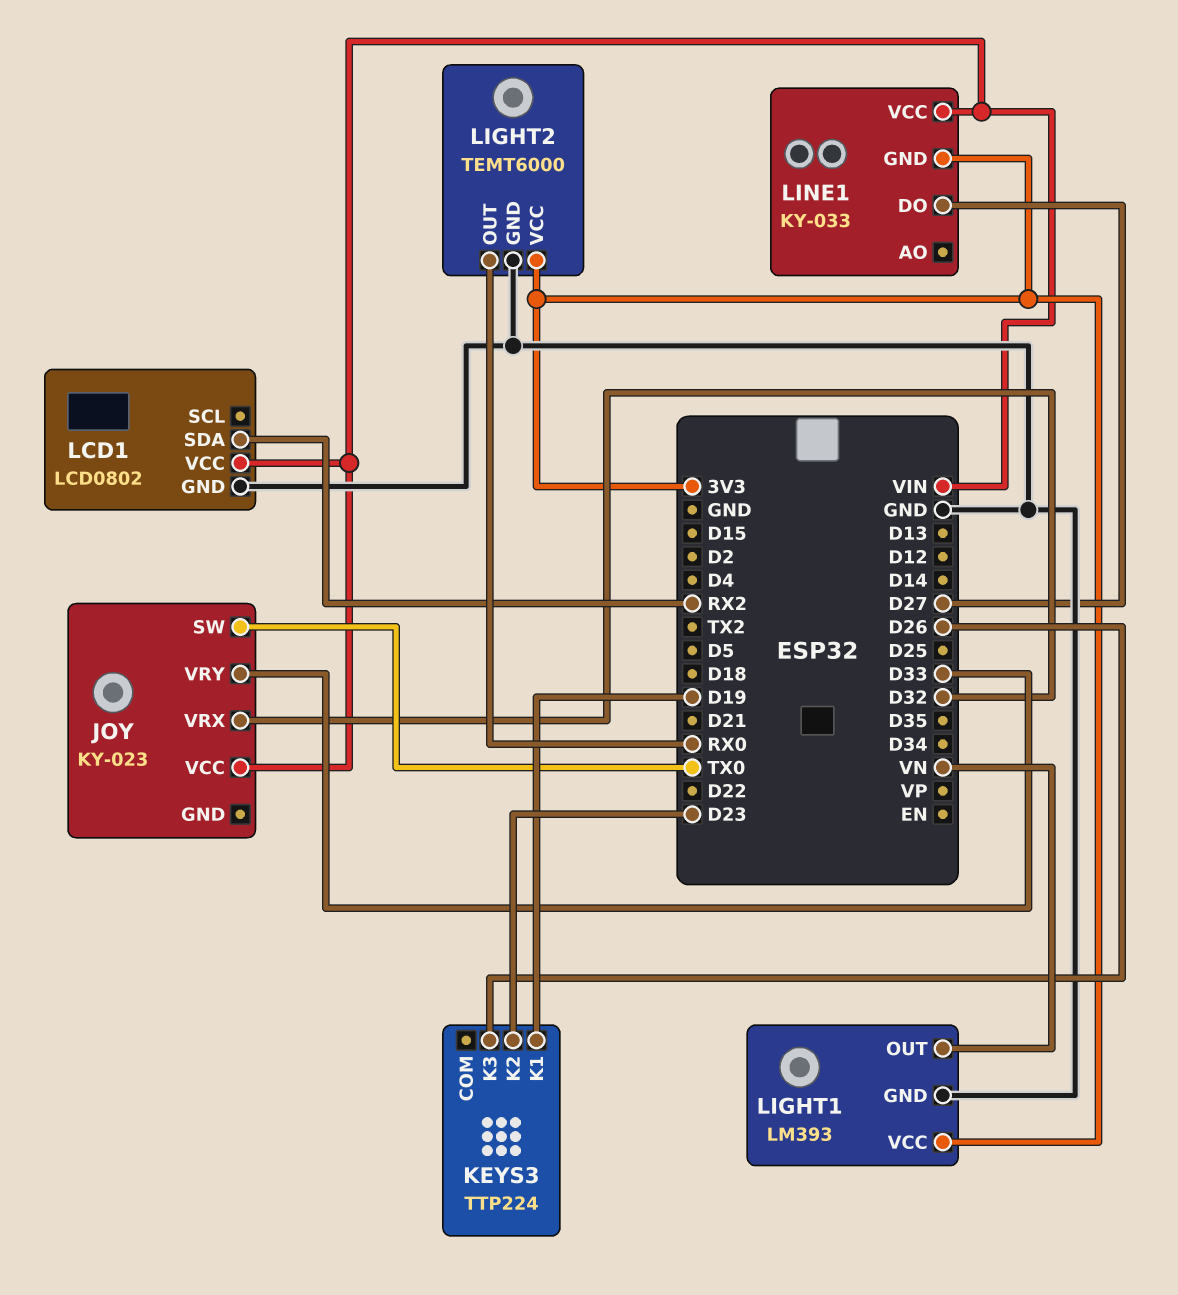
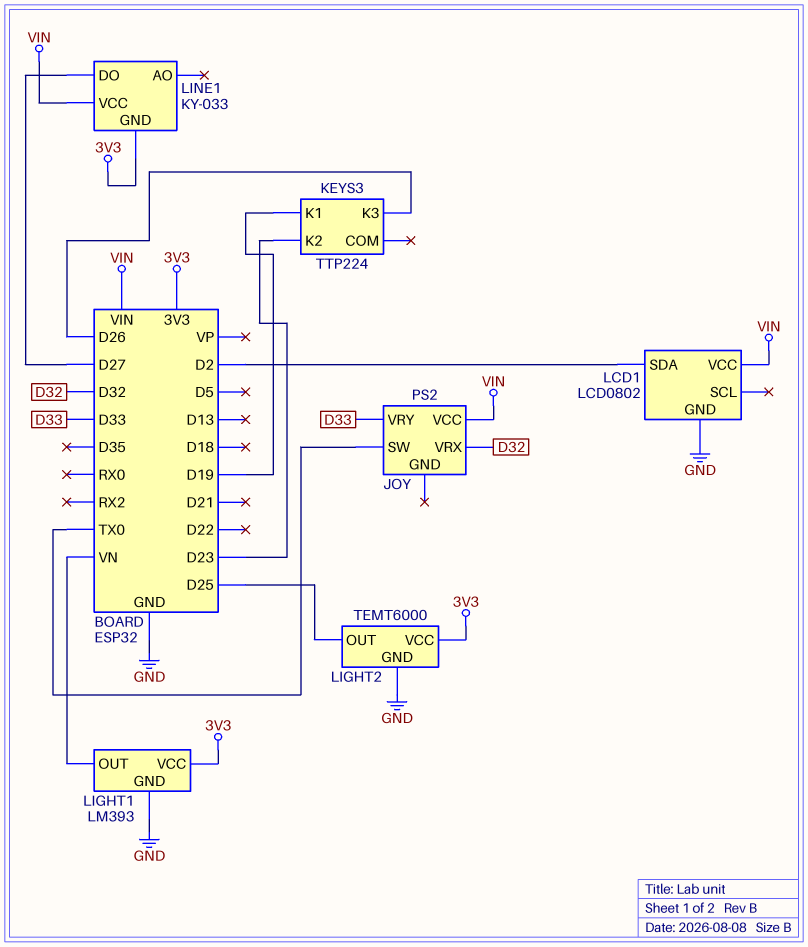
JOY: KY-023 -> PS2
LCD1 pin SDA: RX2 -> D2
LIGHT2 pin OUT: RX0 -> D25

